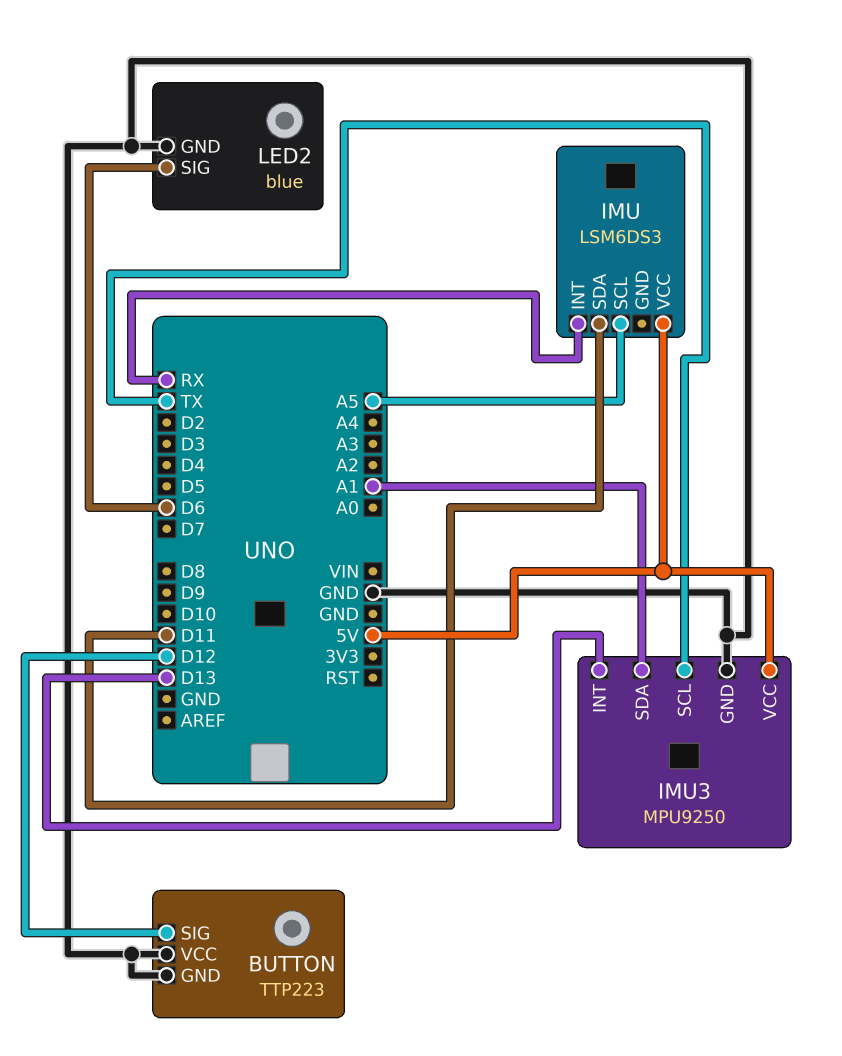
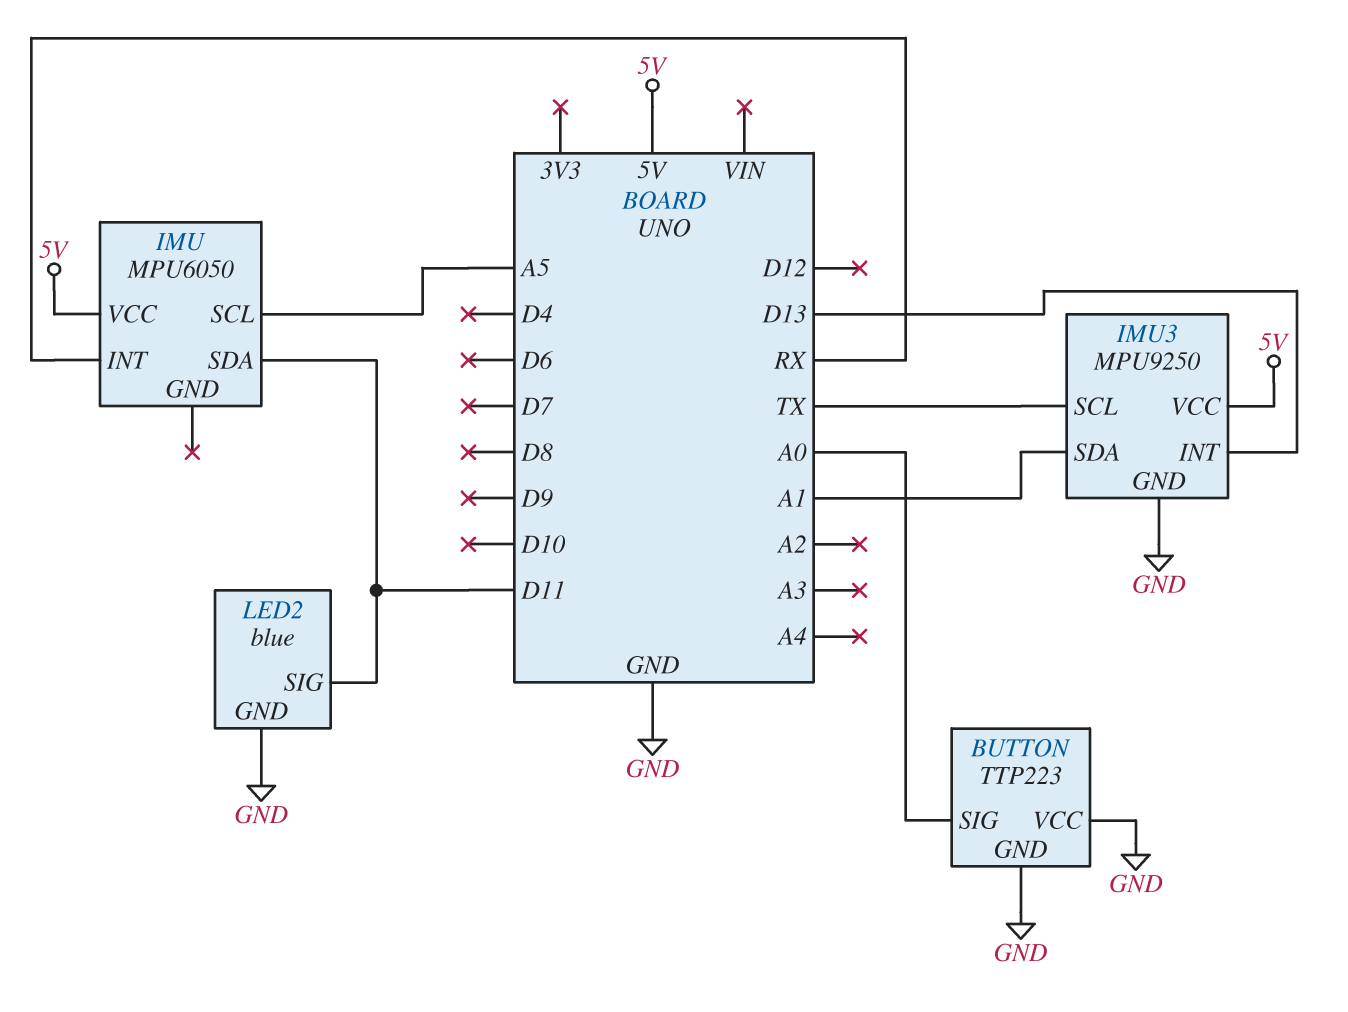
BUTTON pin SIG: D12 -> A0
IMU: LSM6DS3 -> MPU6050
LED2 pin SIG: D6 -> D11

